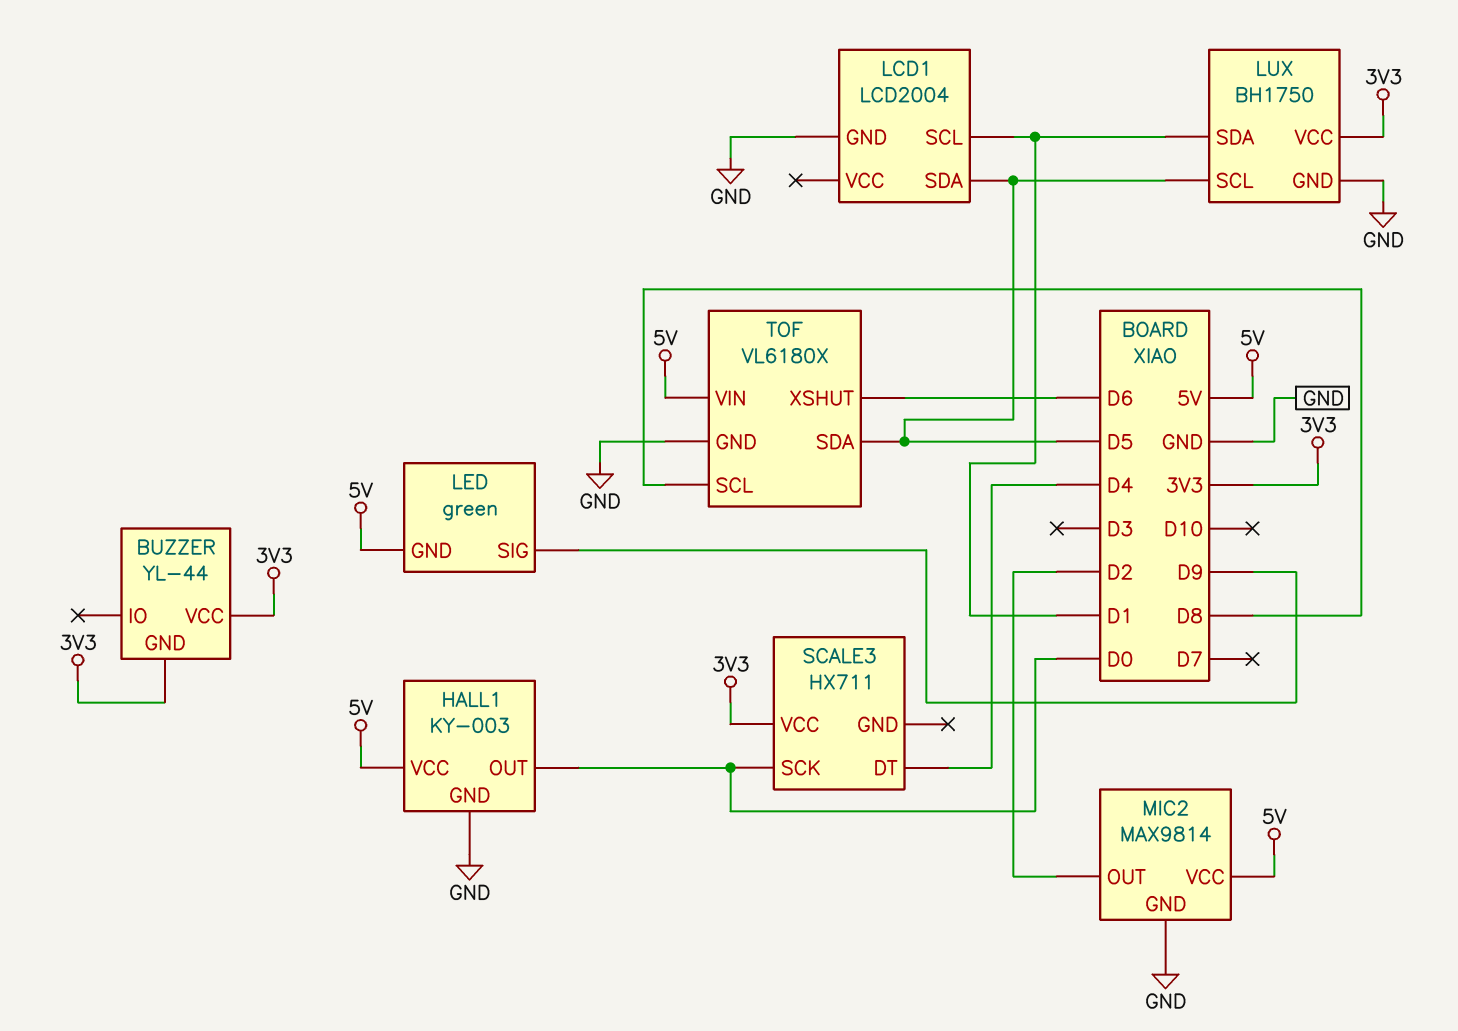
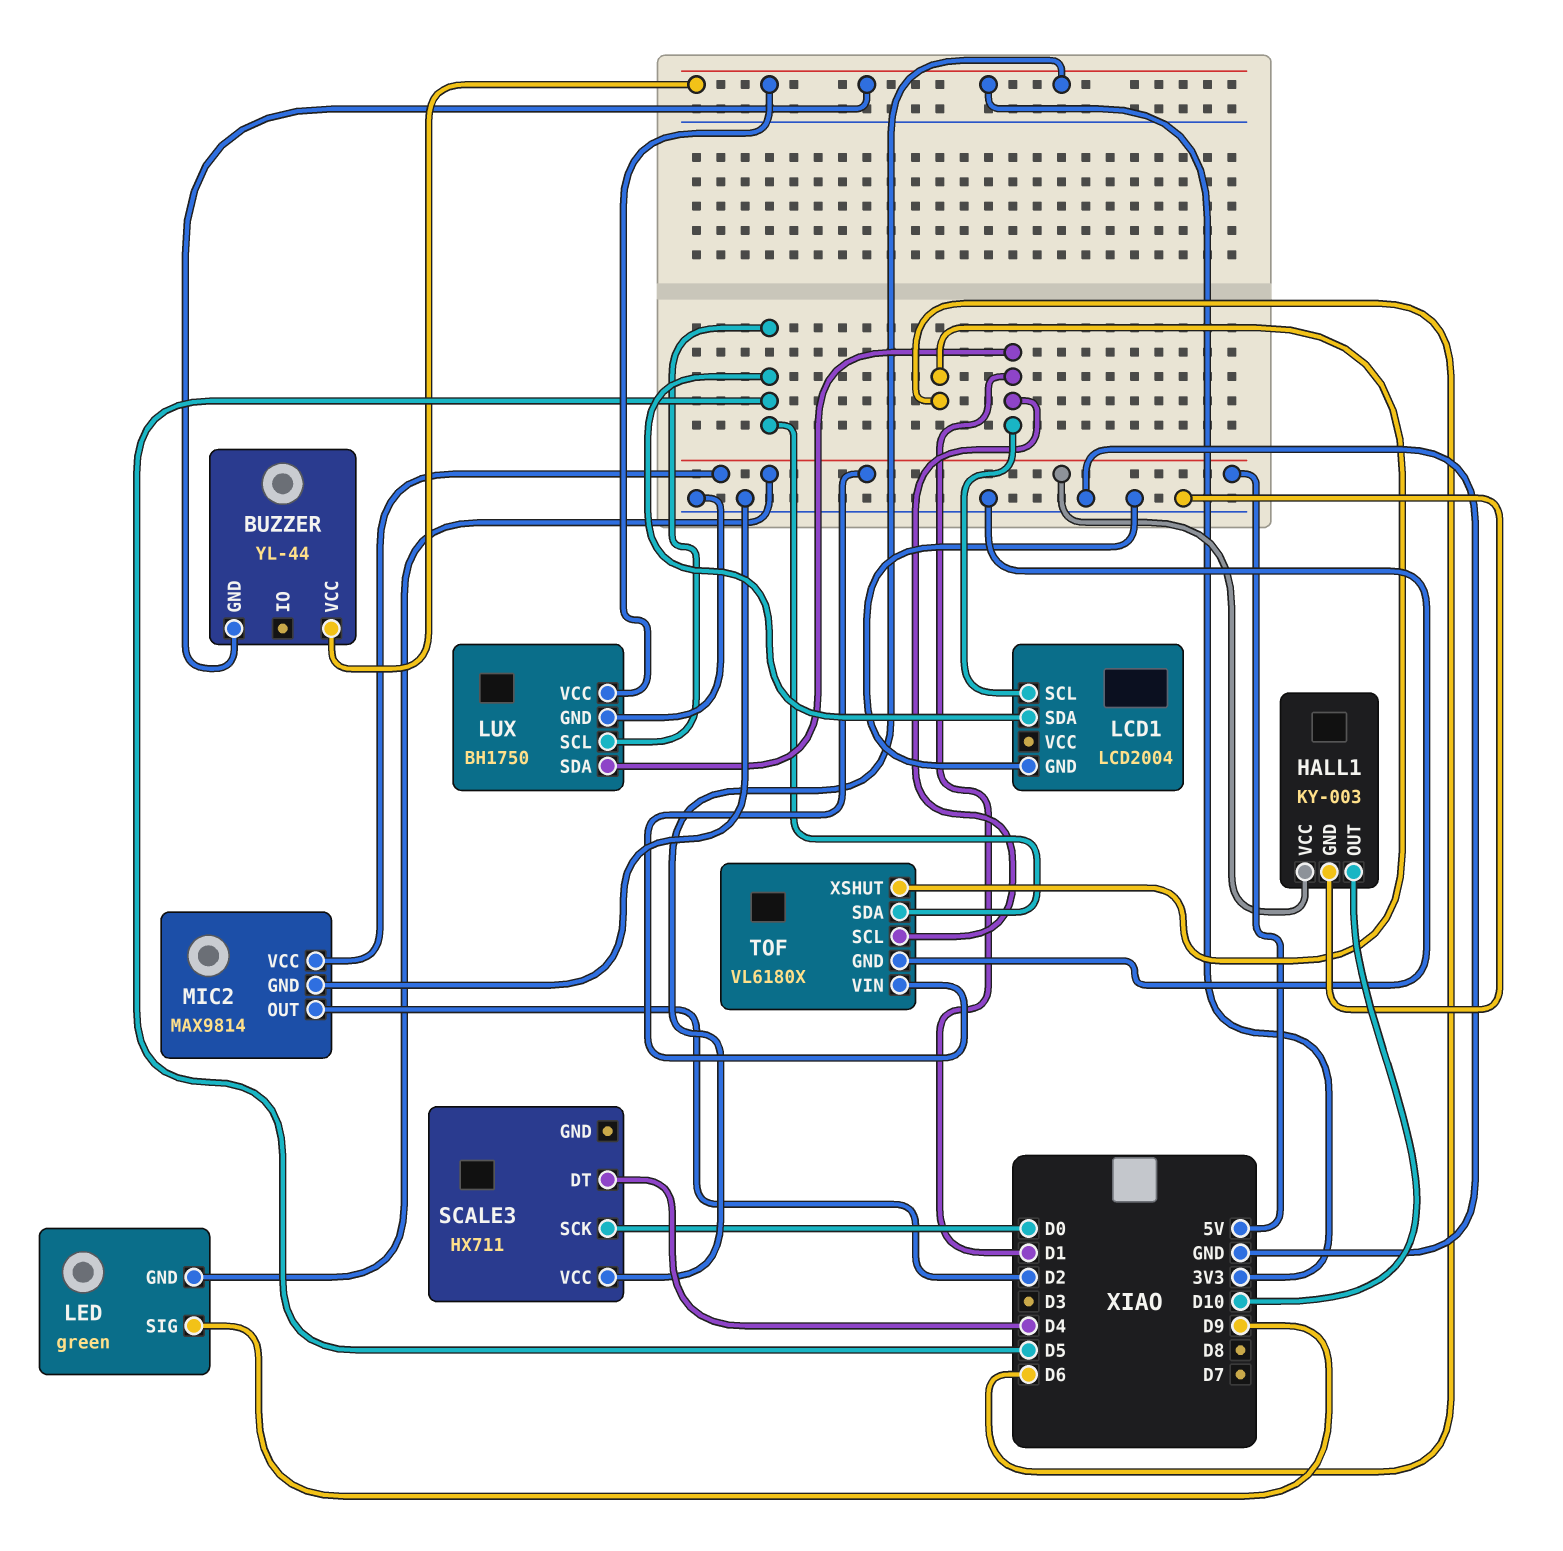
HALL1 pin OUT: D0 -> D10
TOF pin SCL: D8 -> D1

